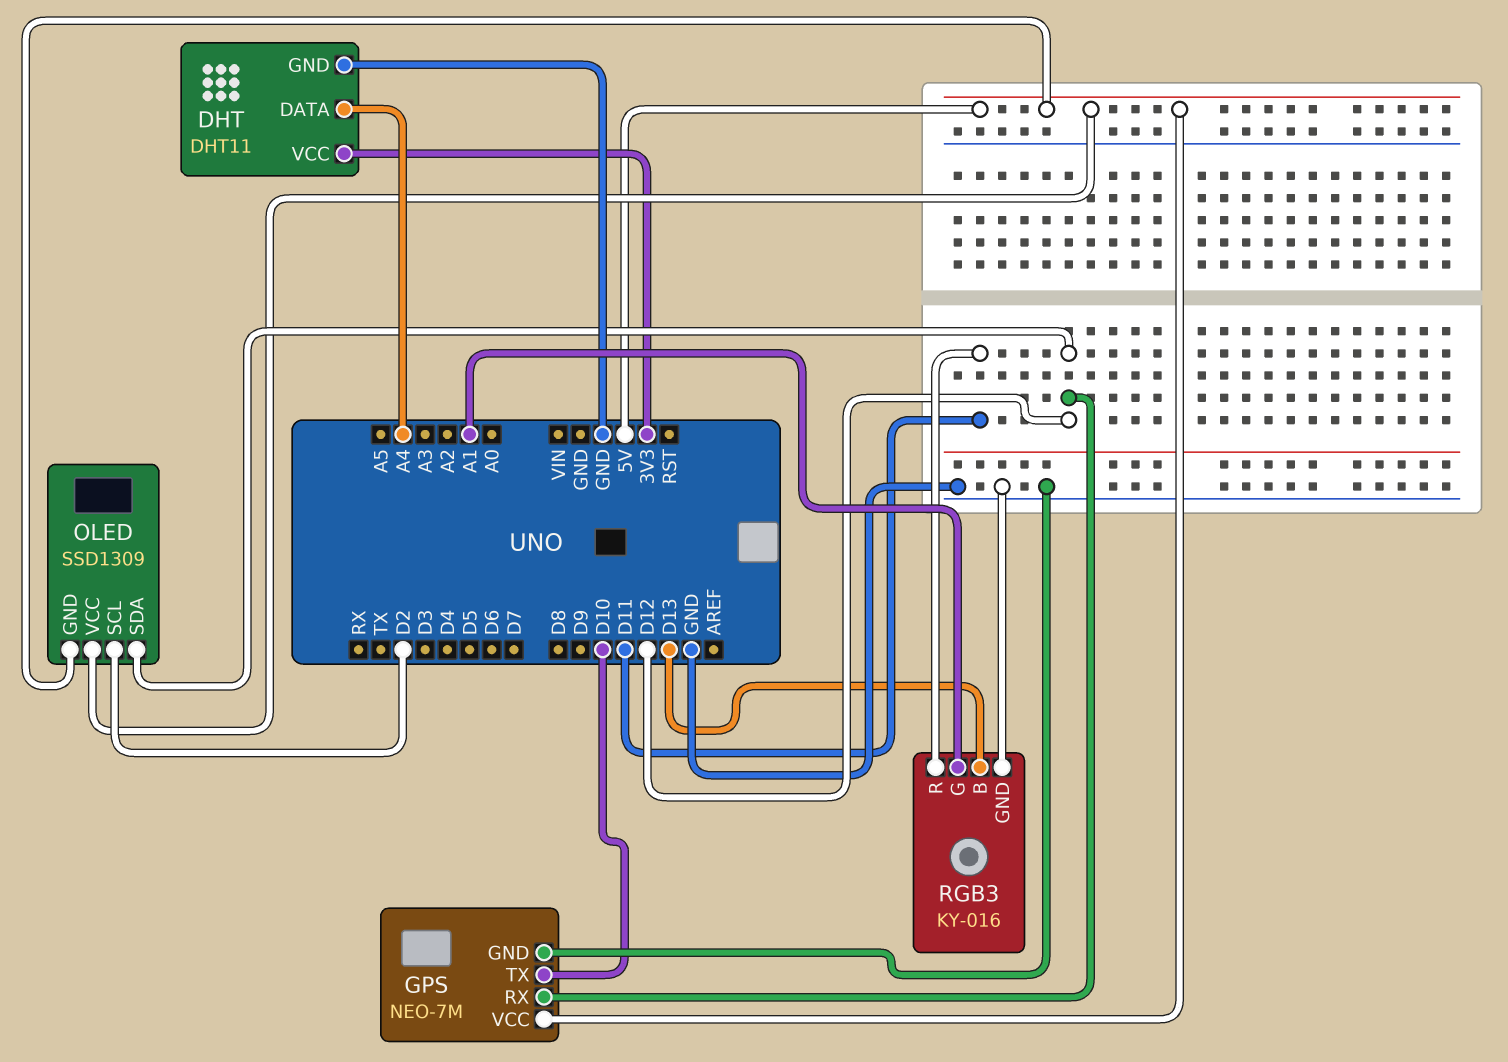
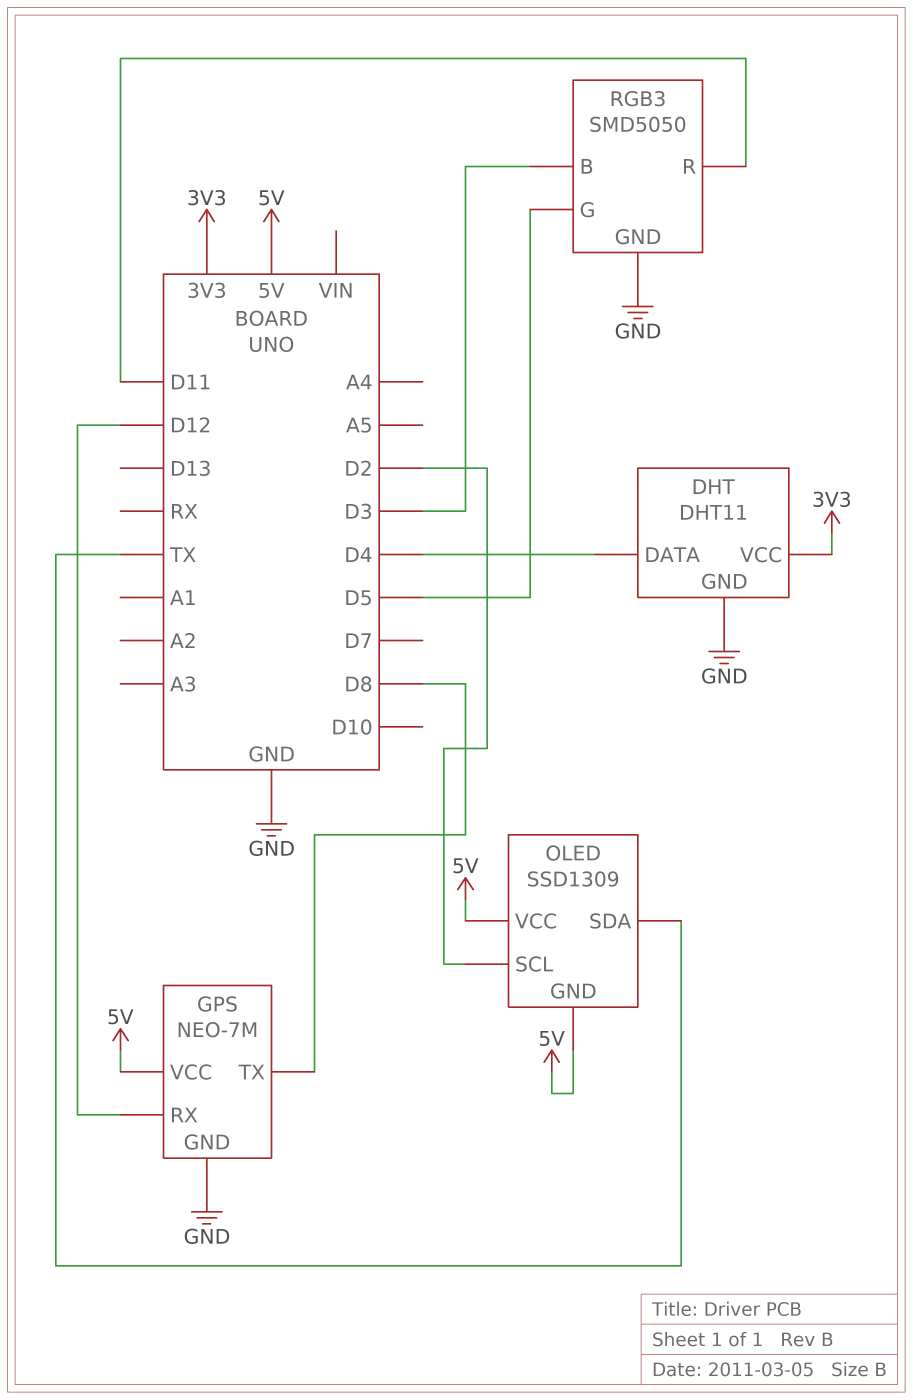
DHT pin DATA: A4 -> D4
GPS pin TX: D10 -> D8
OLED pin SDA: D12 -> TX
RGB3: KY-016 -> SMD5050
RGB3 pin B: D13 -> D3
RGB3 pin G: A1 -> D5

